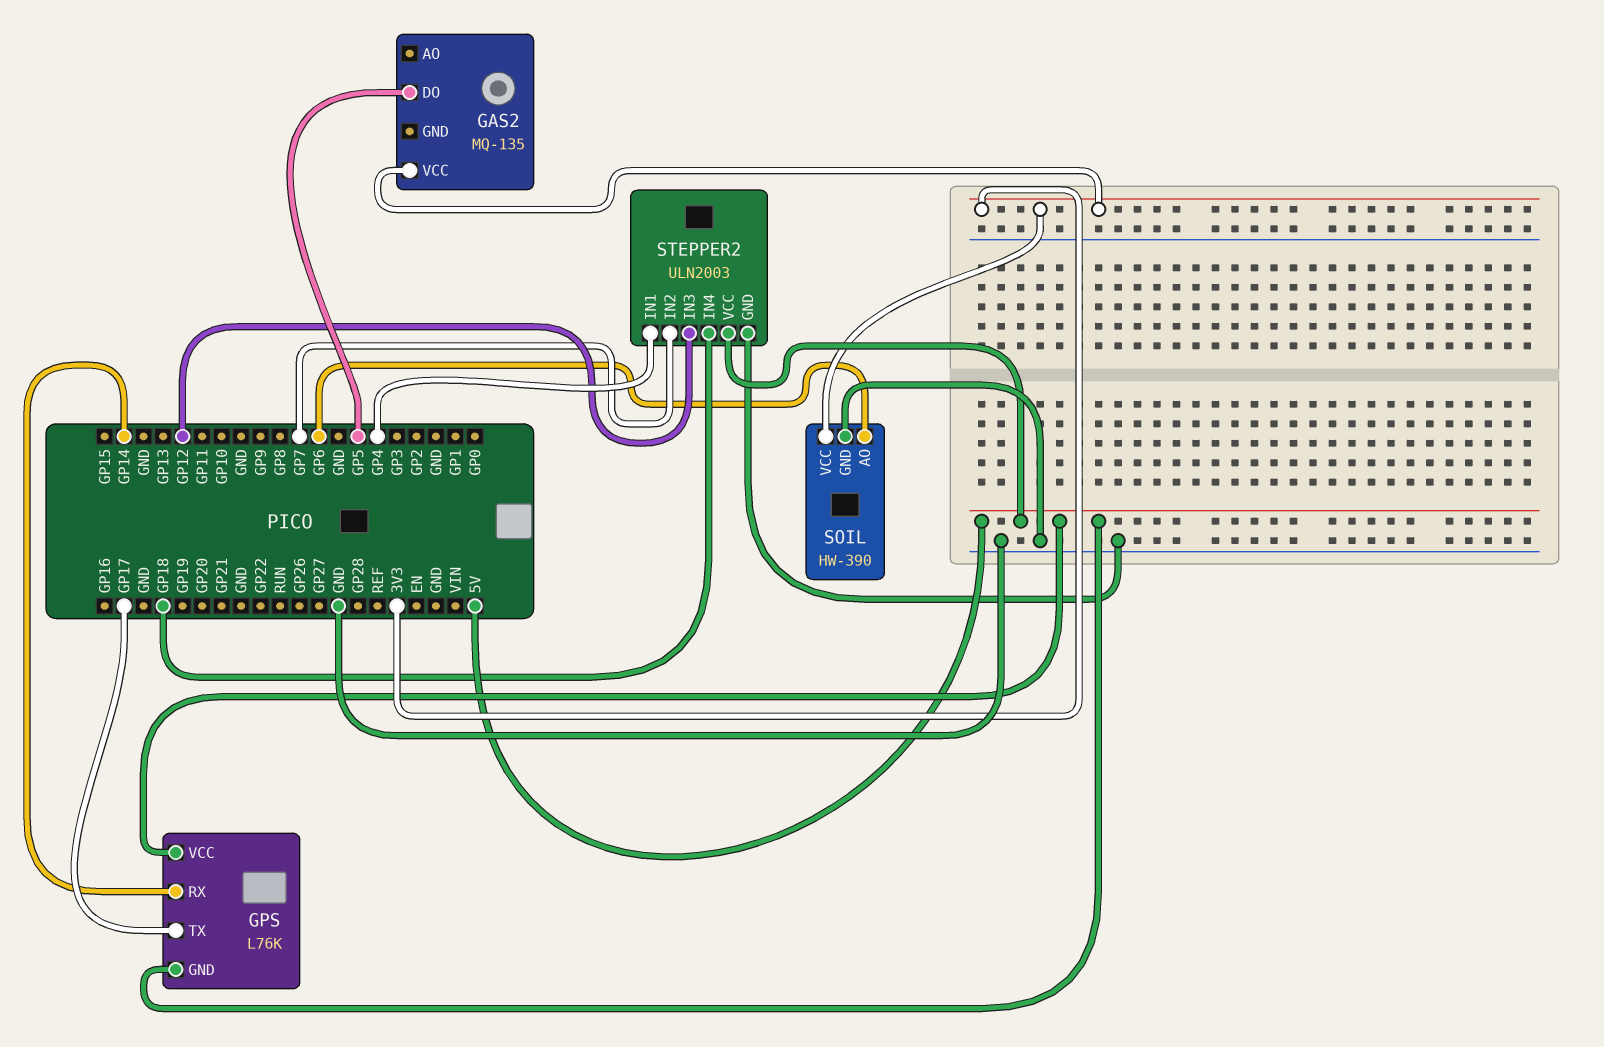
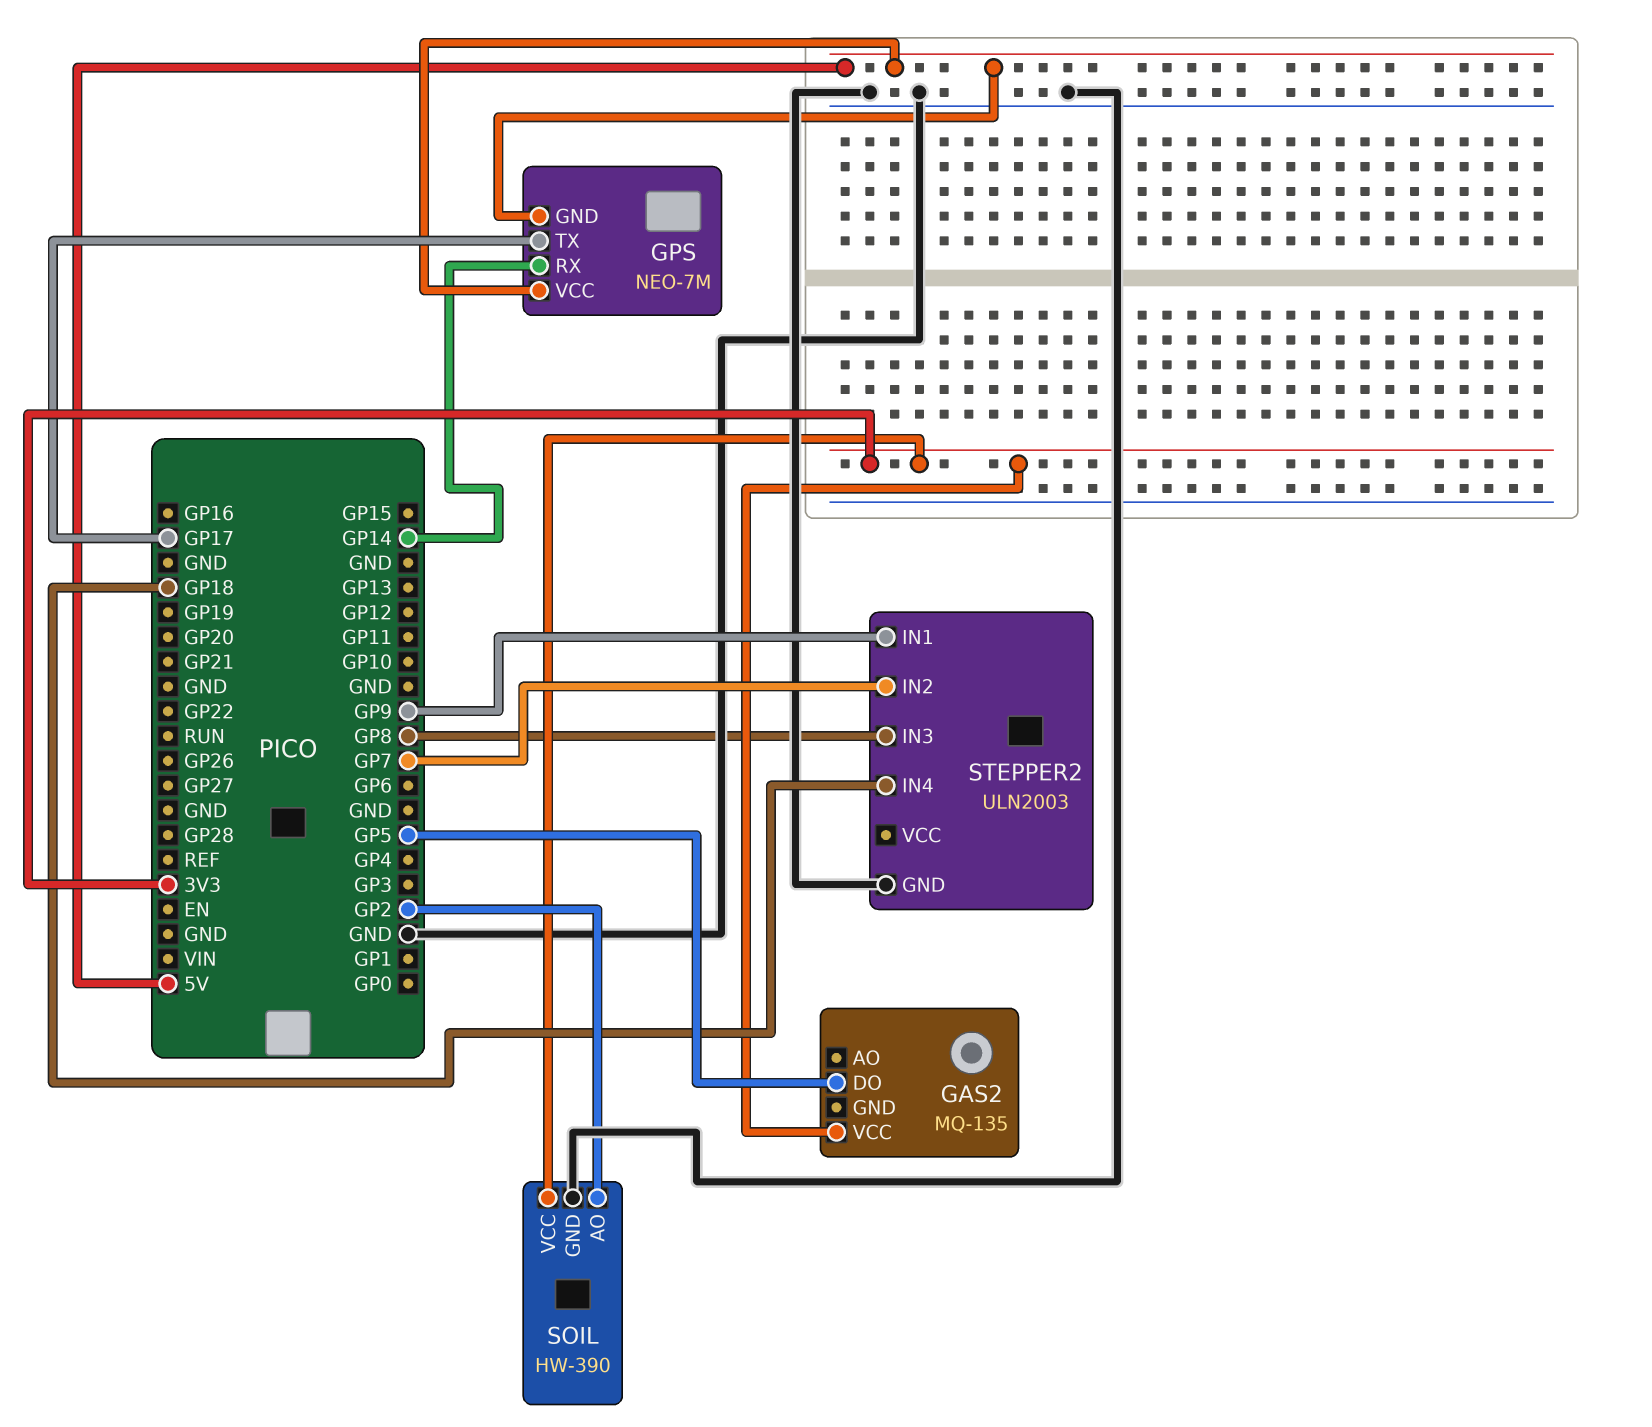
GPS: L76K -> NEO-7M
SOIL pin AO: GP6 -> GP2
STEPPER2 pin IN1: GP4 -> GP9
STEPPER2 pin IN3: GP12 -> GP8
STEPPER2 pin VCC: 5V -> none

